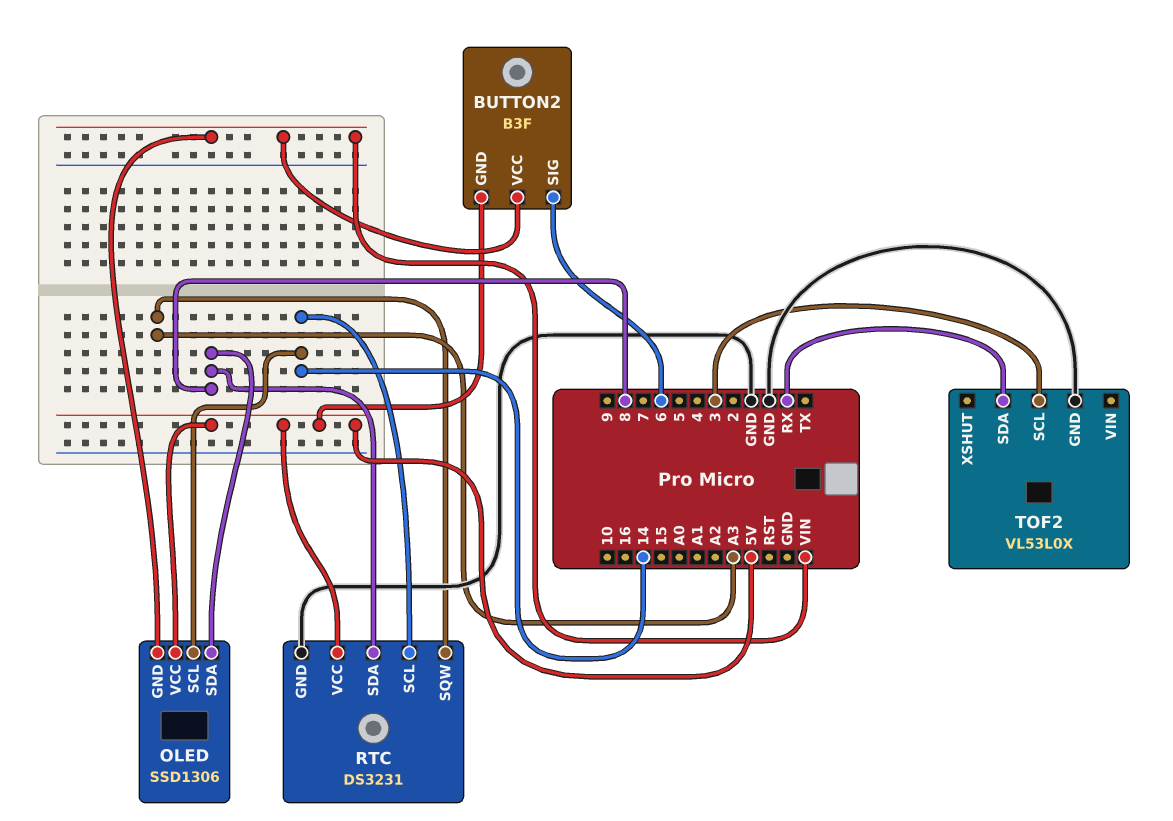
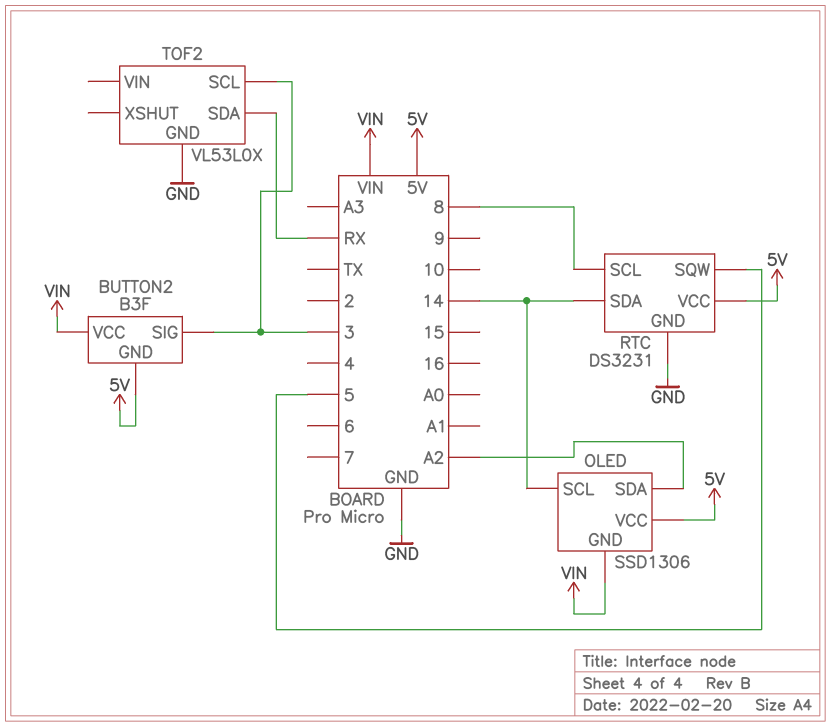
BUTTON2 pin SIG: 6 -> 3
OLED pin SDA: 8 -> A2
RTC pin SCL: 14 -> 8
RTC pin SDA: 8 -> 14
RTC pin SQW: A3 -> 5

